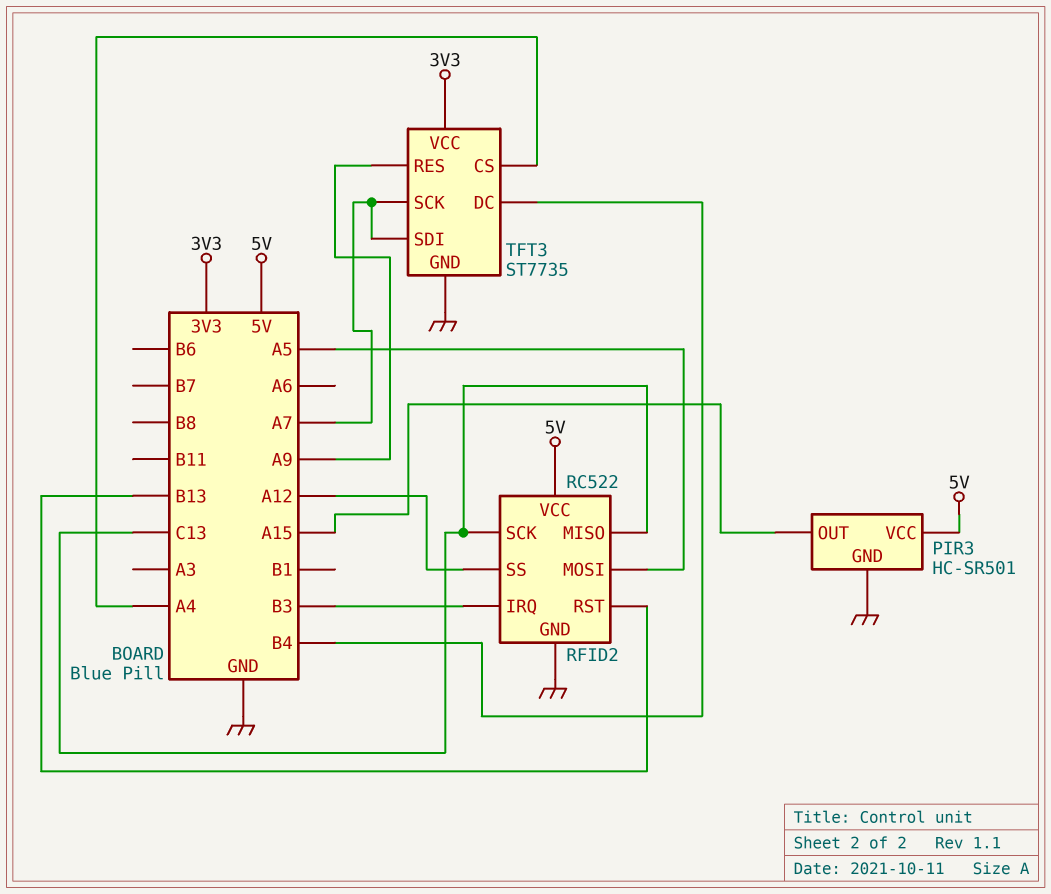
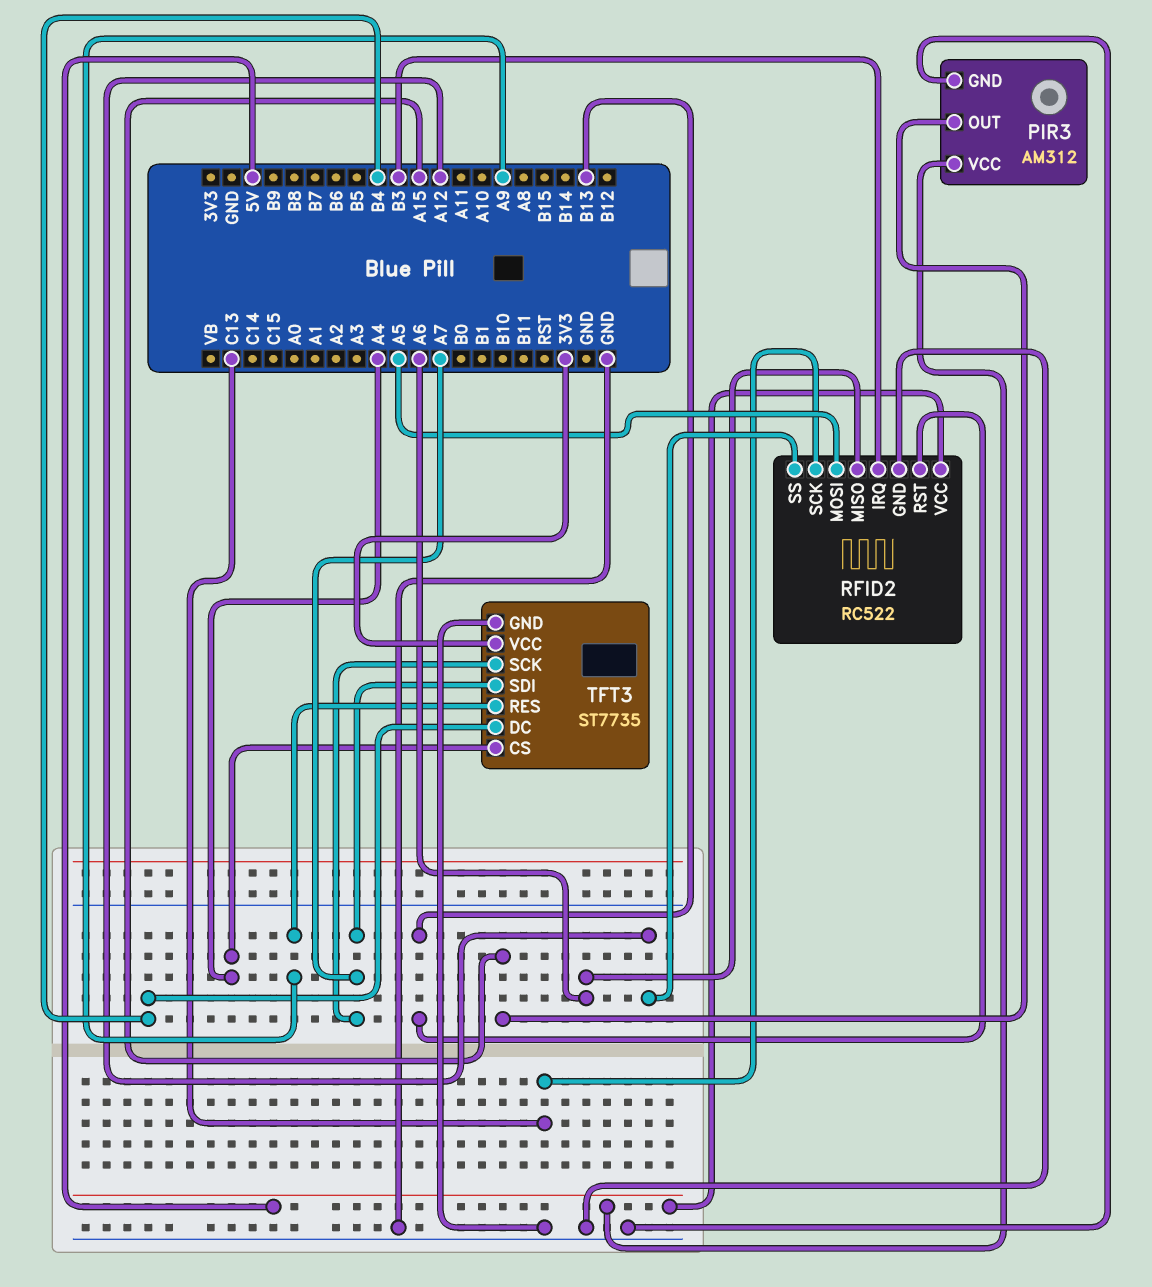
PIR3: HC-SR501 -> AM312
RFID2 pin MISO: C13 -> A6

